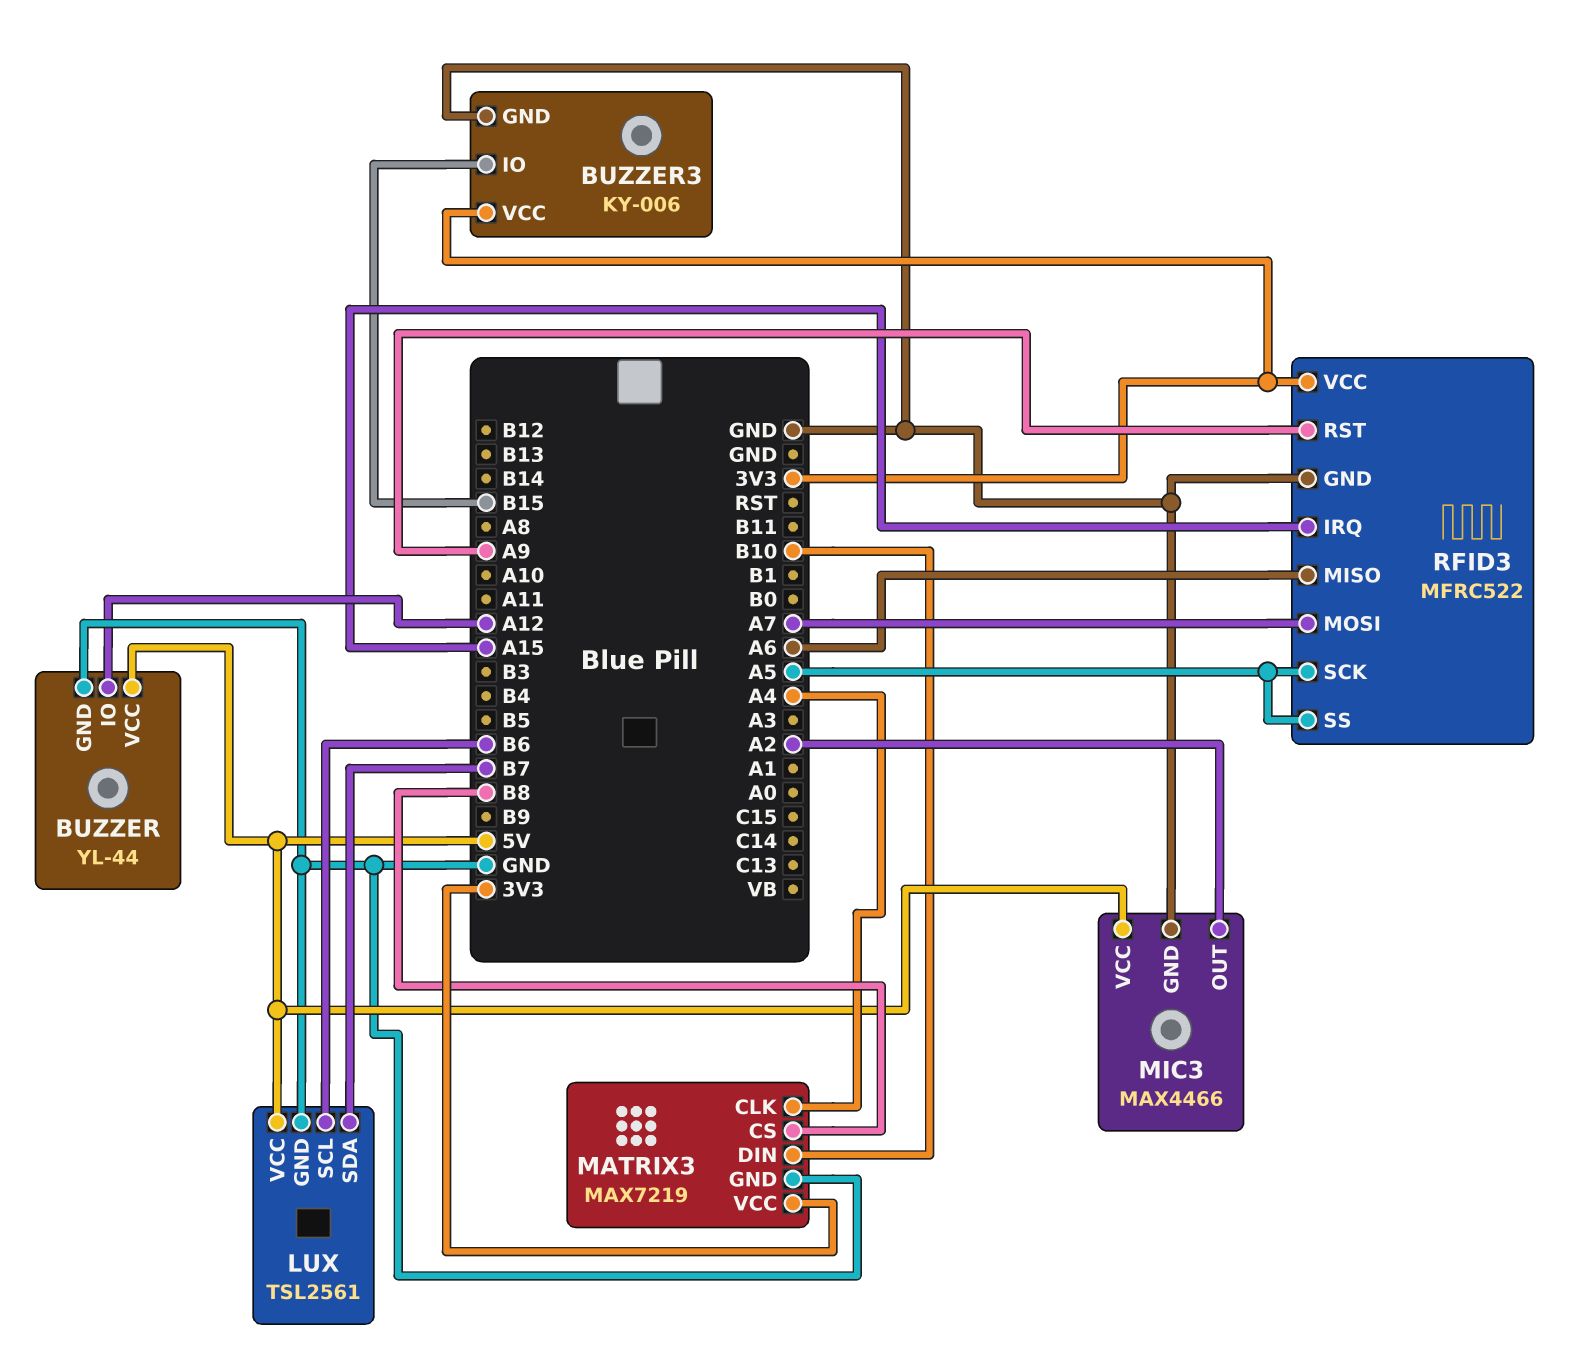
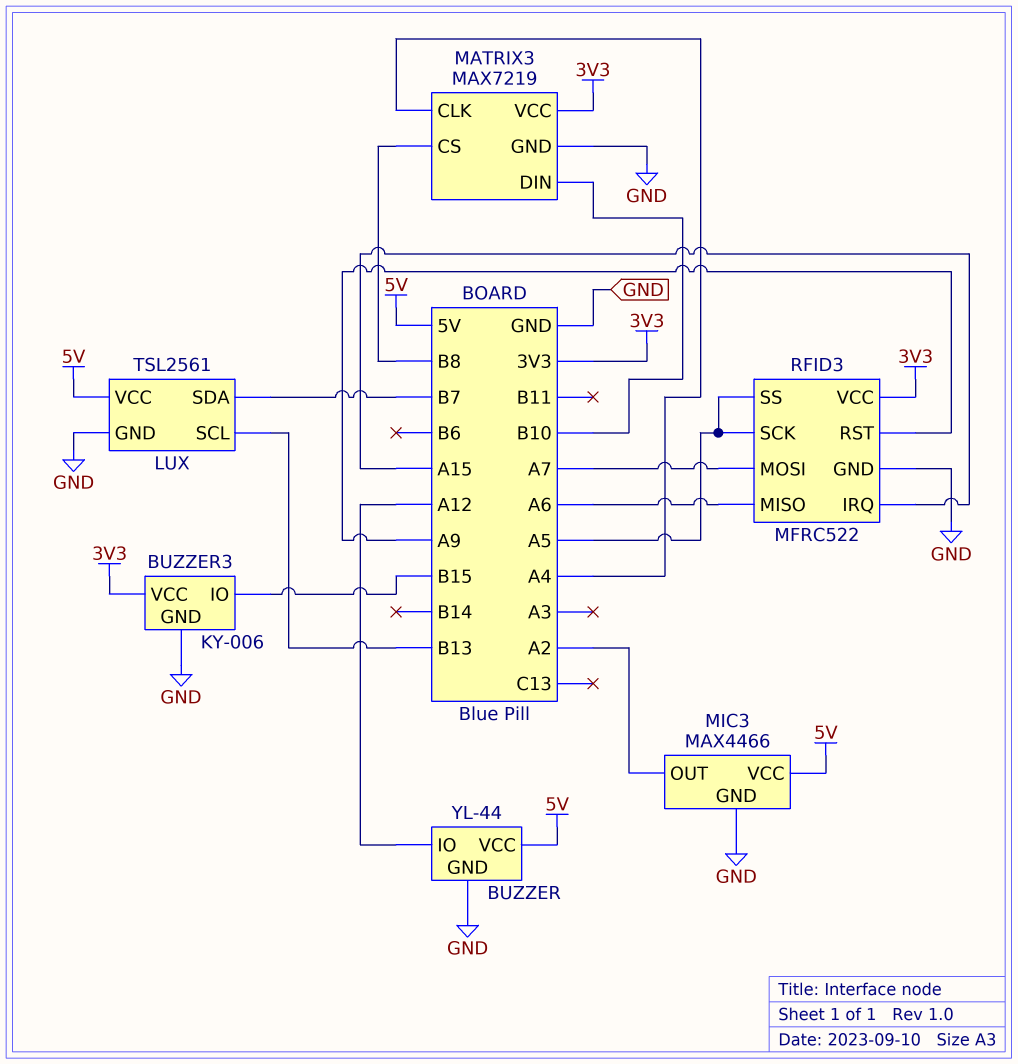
LUX pin SCL: B6 -> B13

